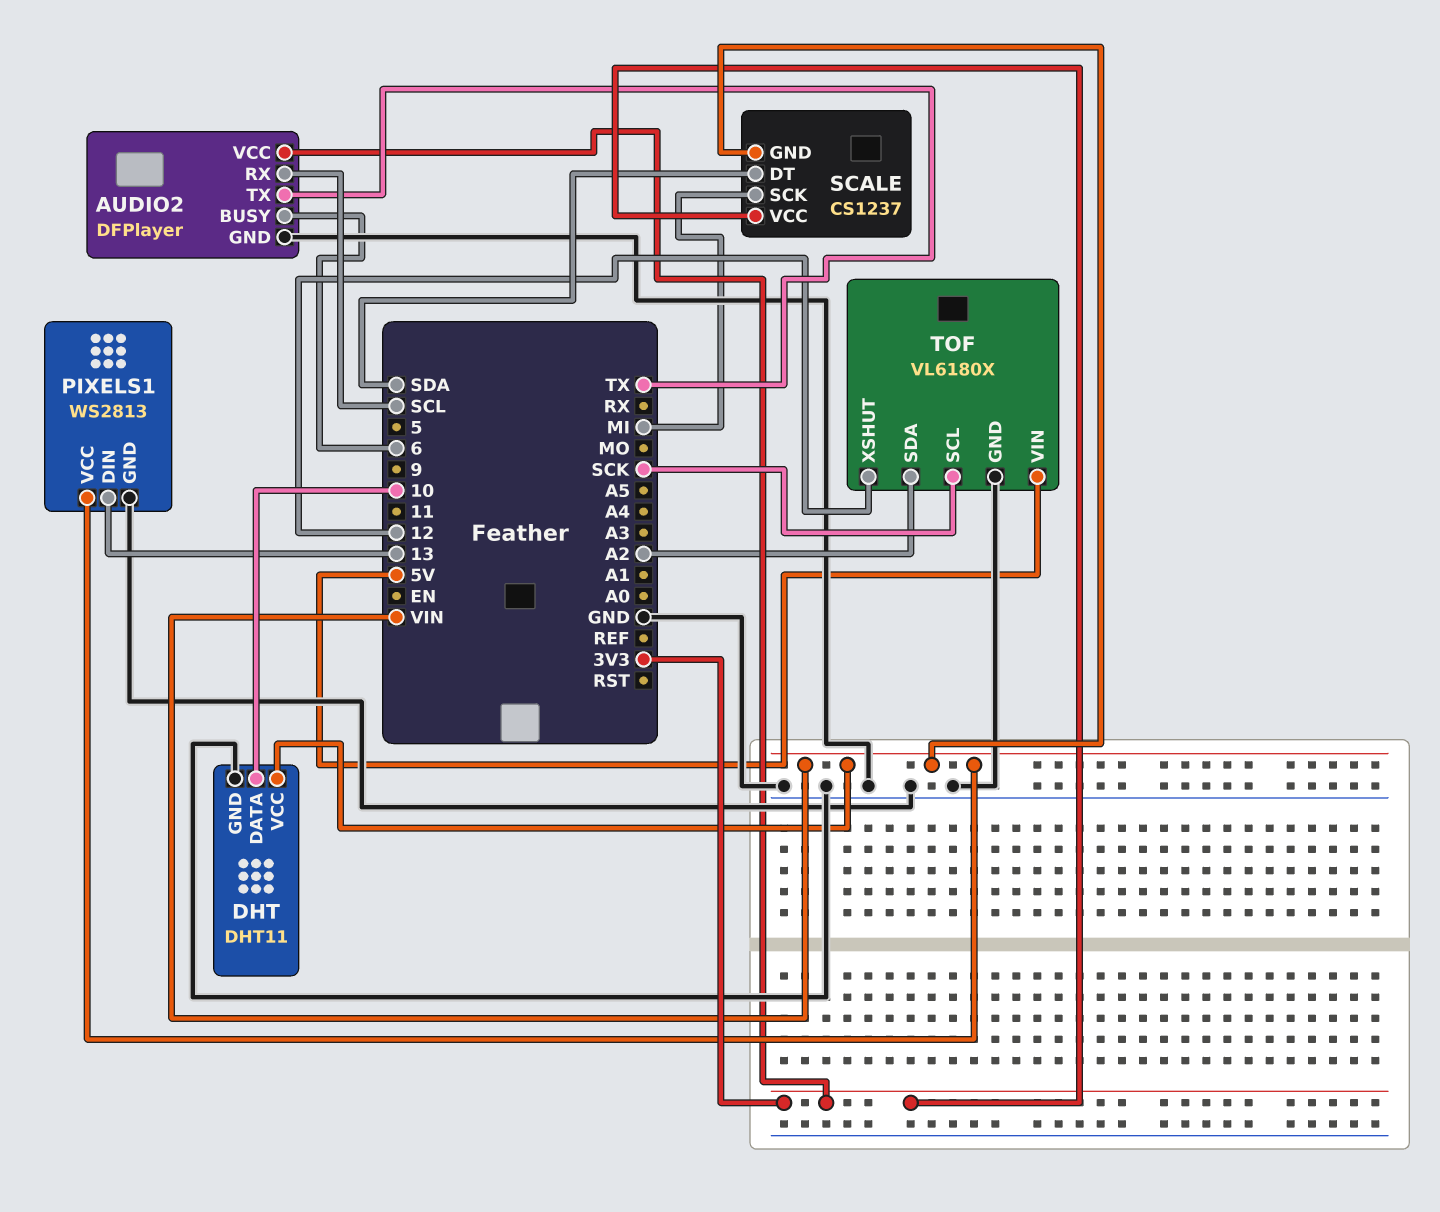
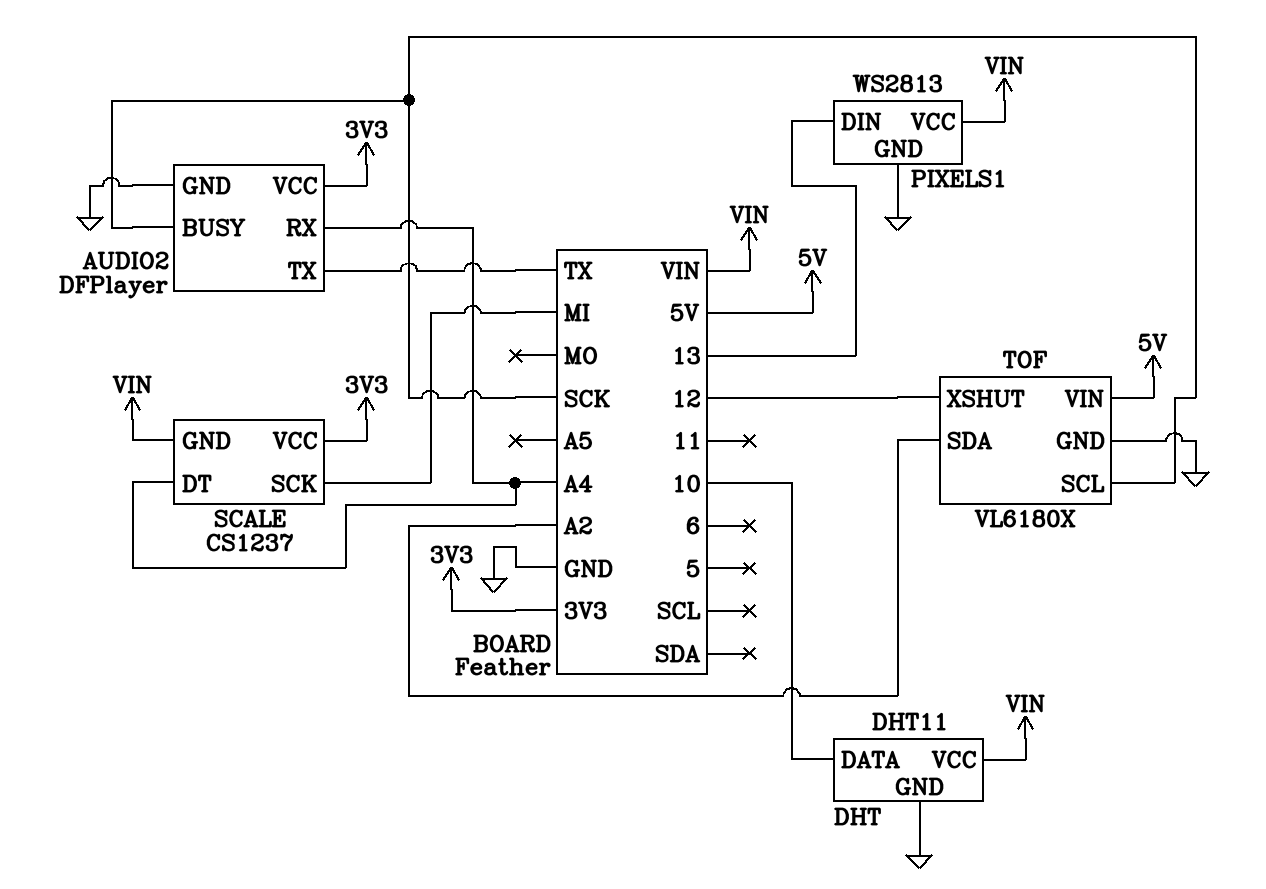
AUDIO2 pin BUSY: 6 -> SCK
AUDIO2 pin RX: SCL -> A4
SCALE pin DT: SDA -> A4

